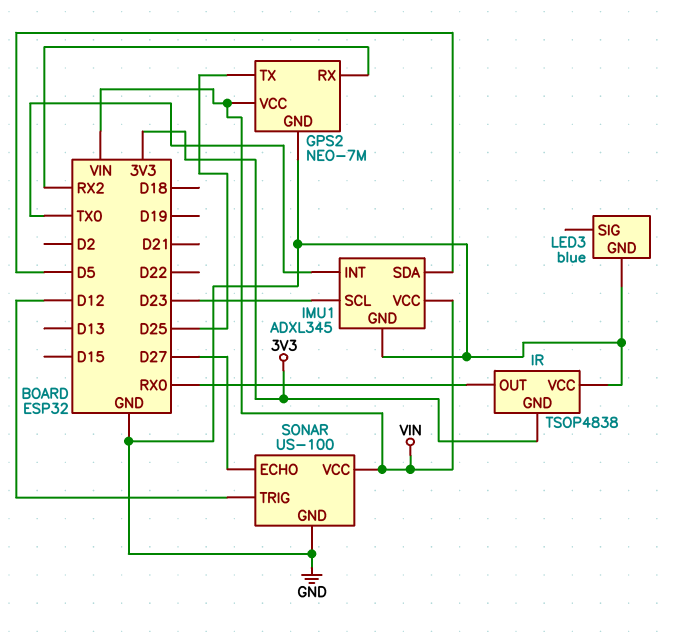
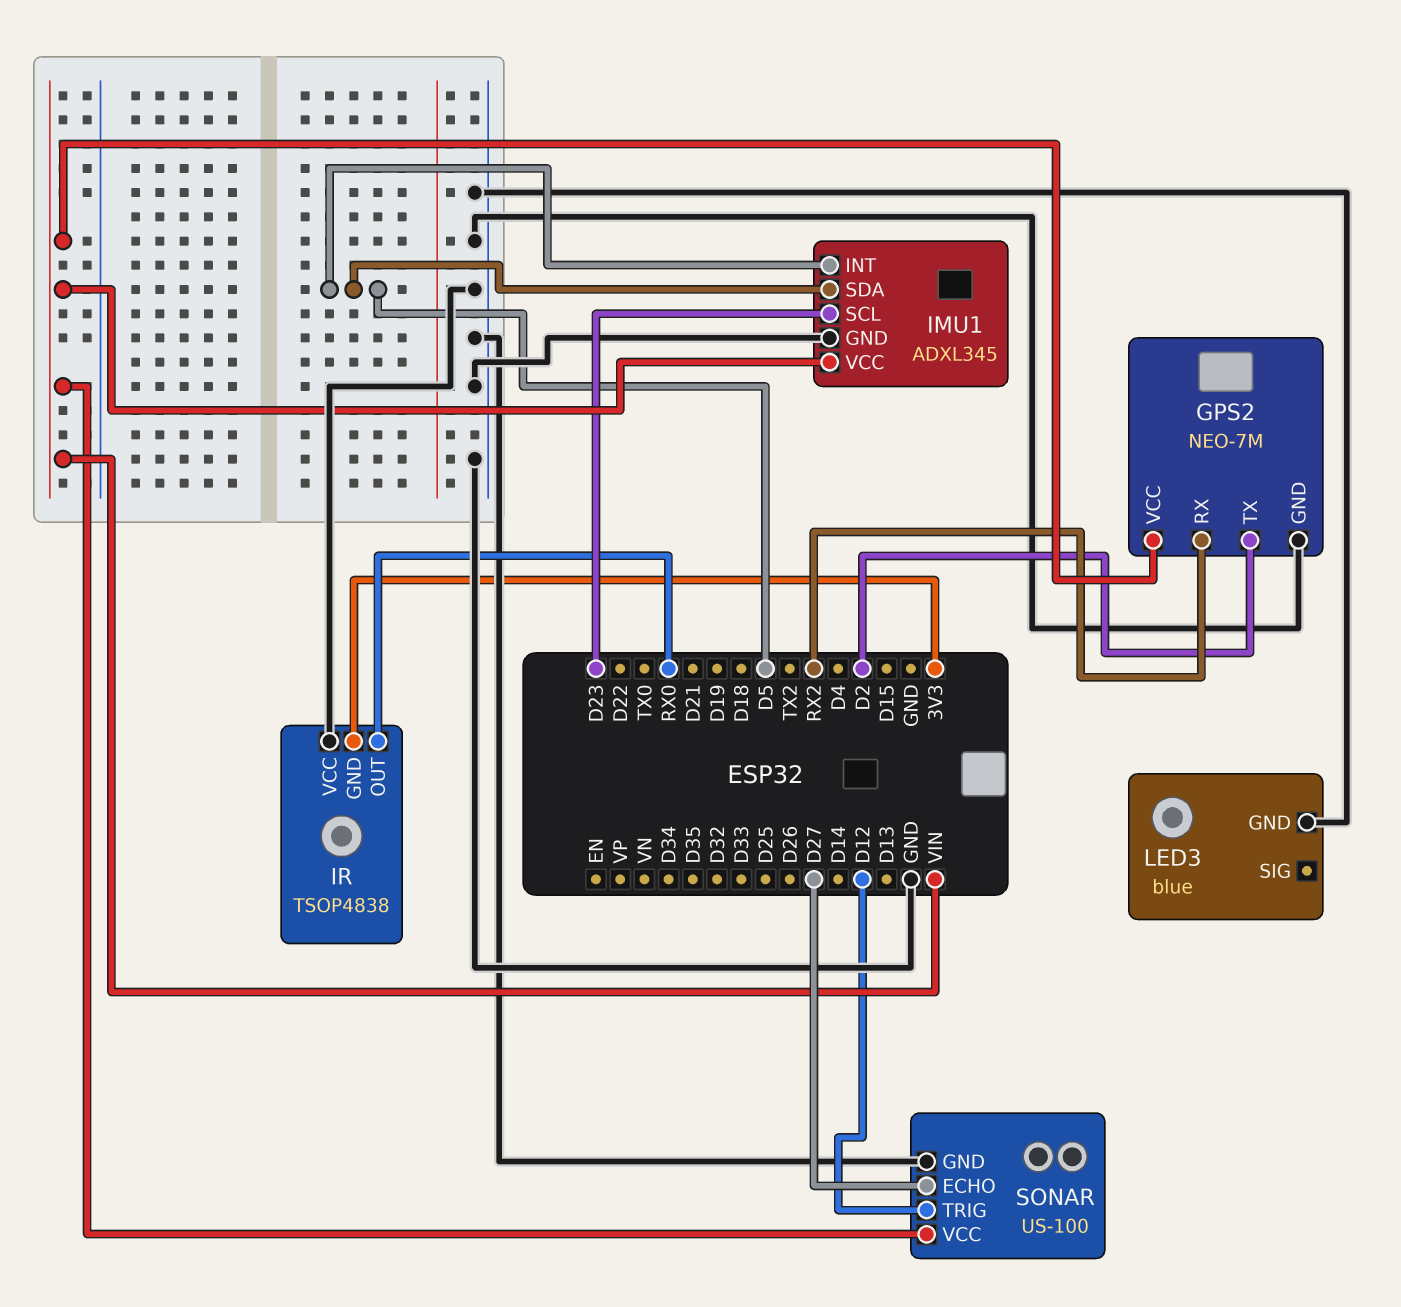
GPS2 pin TX: D25 -> D2
IMU1 pin INT: TX0 -> D5

